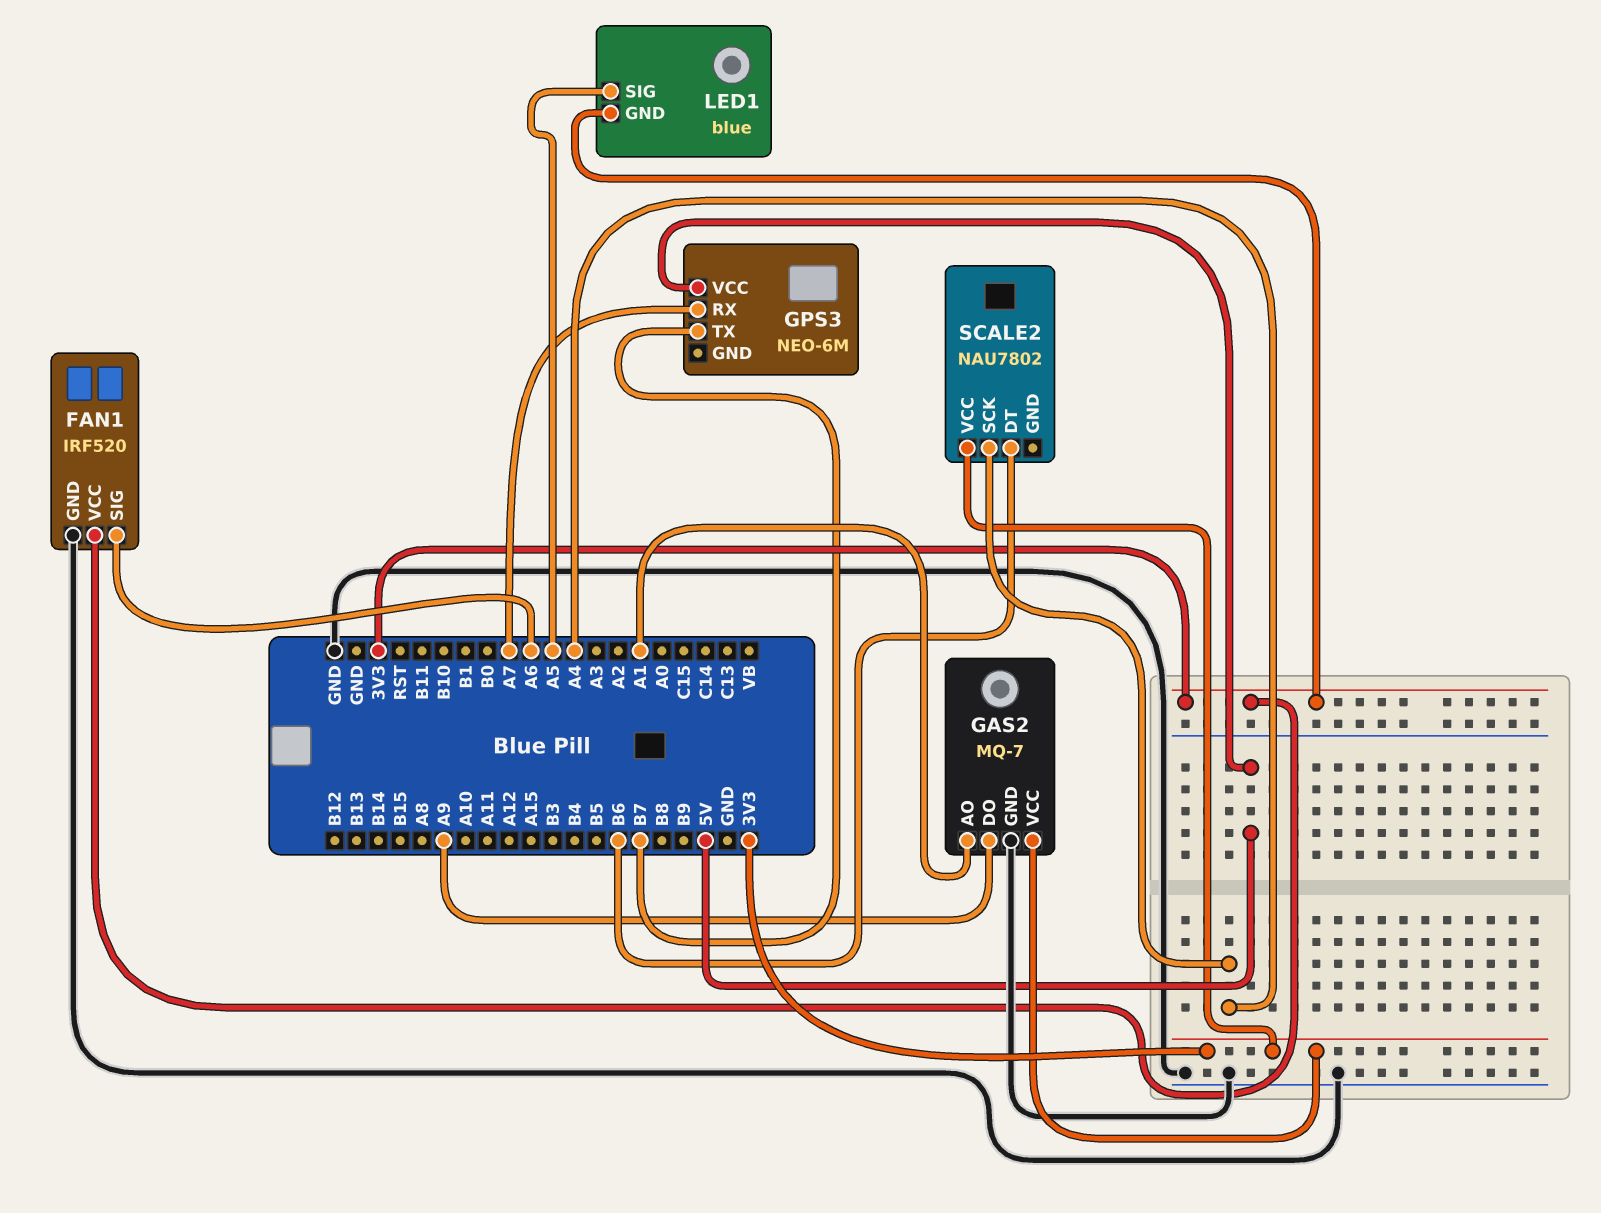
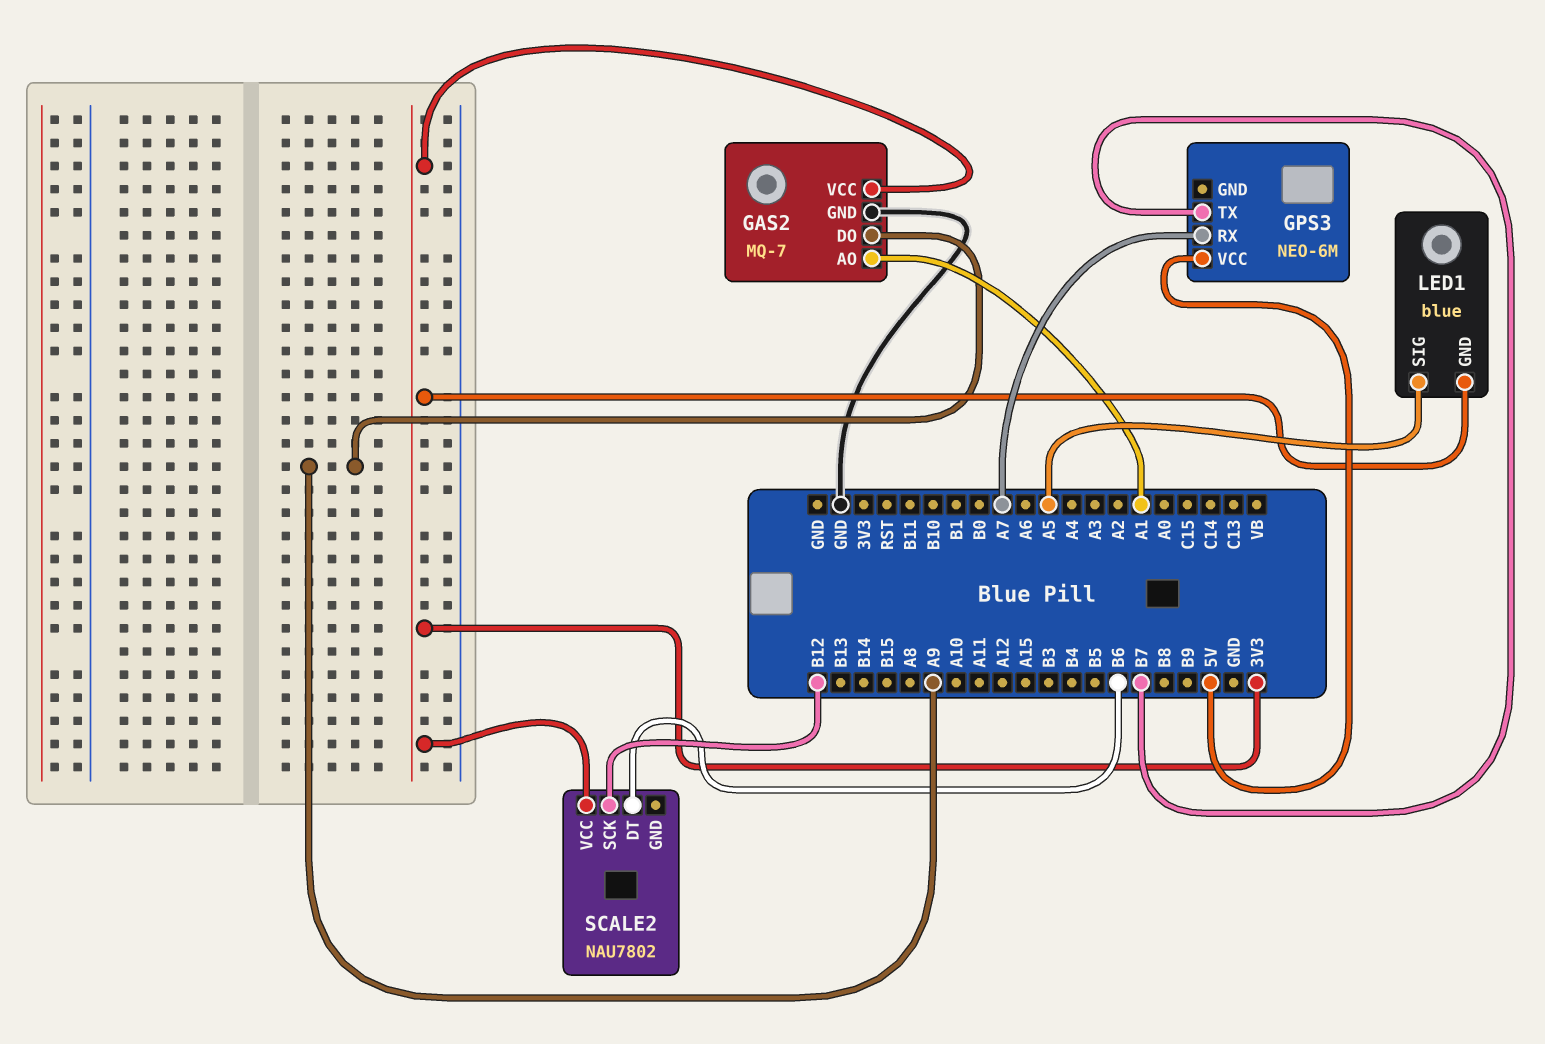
FAN1: IRF520 -> none
FAN1 pin GND: GND -> none
FAN1 pin SIG: A6 -> none
FAN1 pin VCC: 3V3 -> none
SCALE2 pin SCK: A4 -> B12

